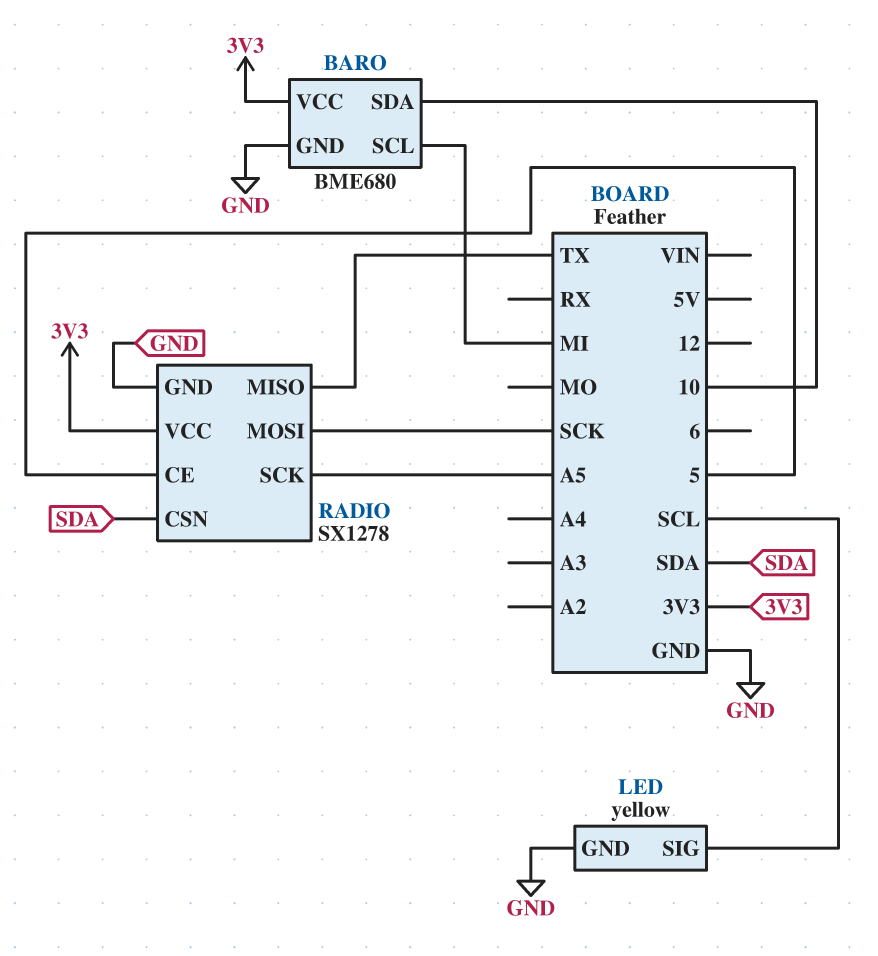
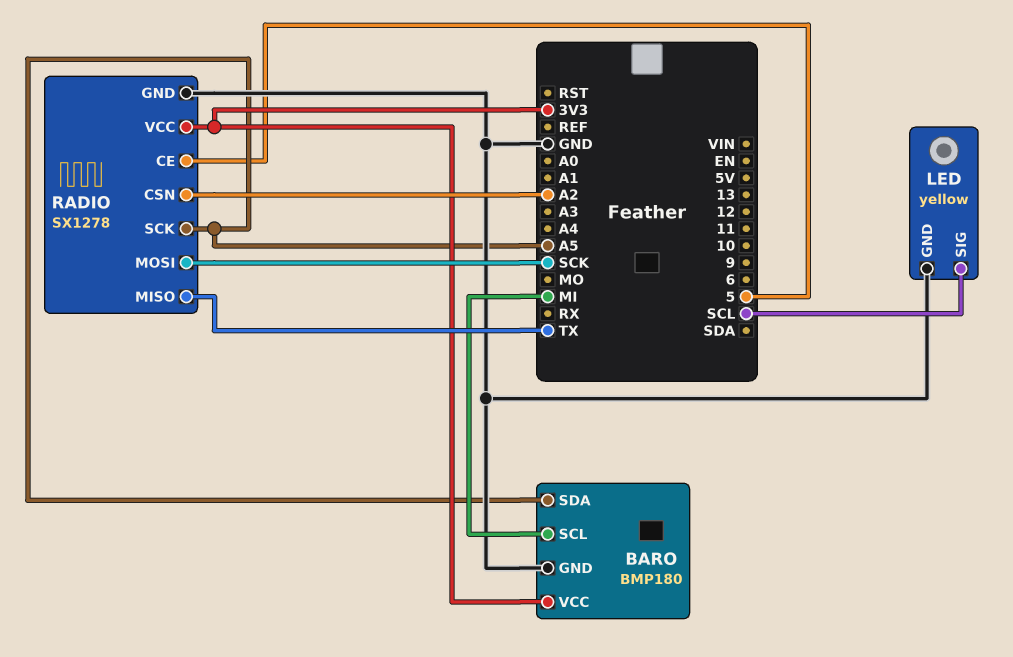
BARO: BME680 -> BMP180
BARO pin SDA: 10 -> A5
RADIO pin CSN: SDA -> A2

